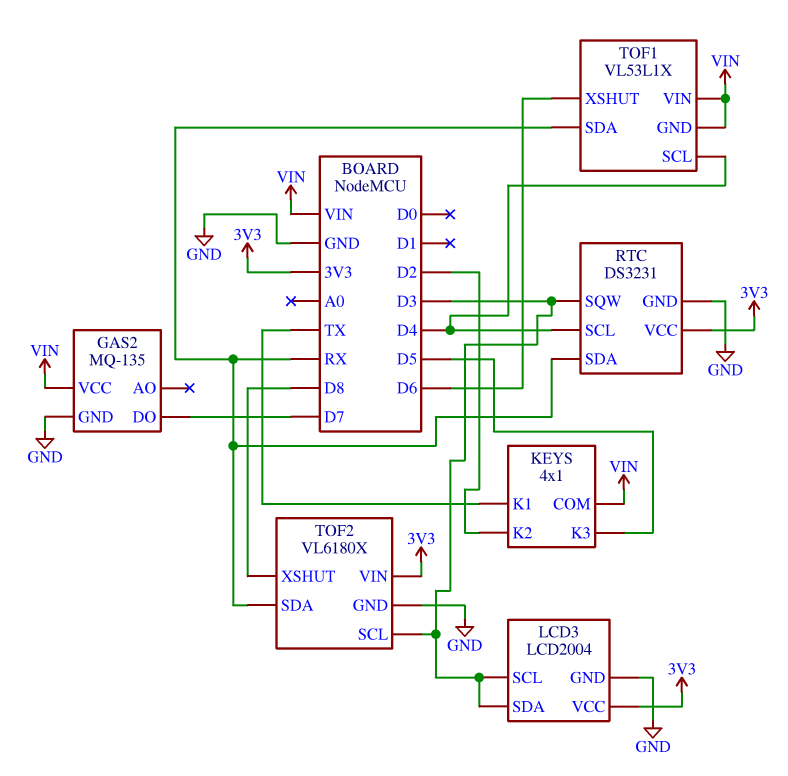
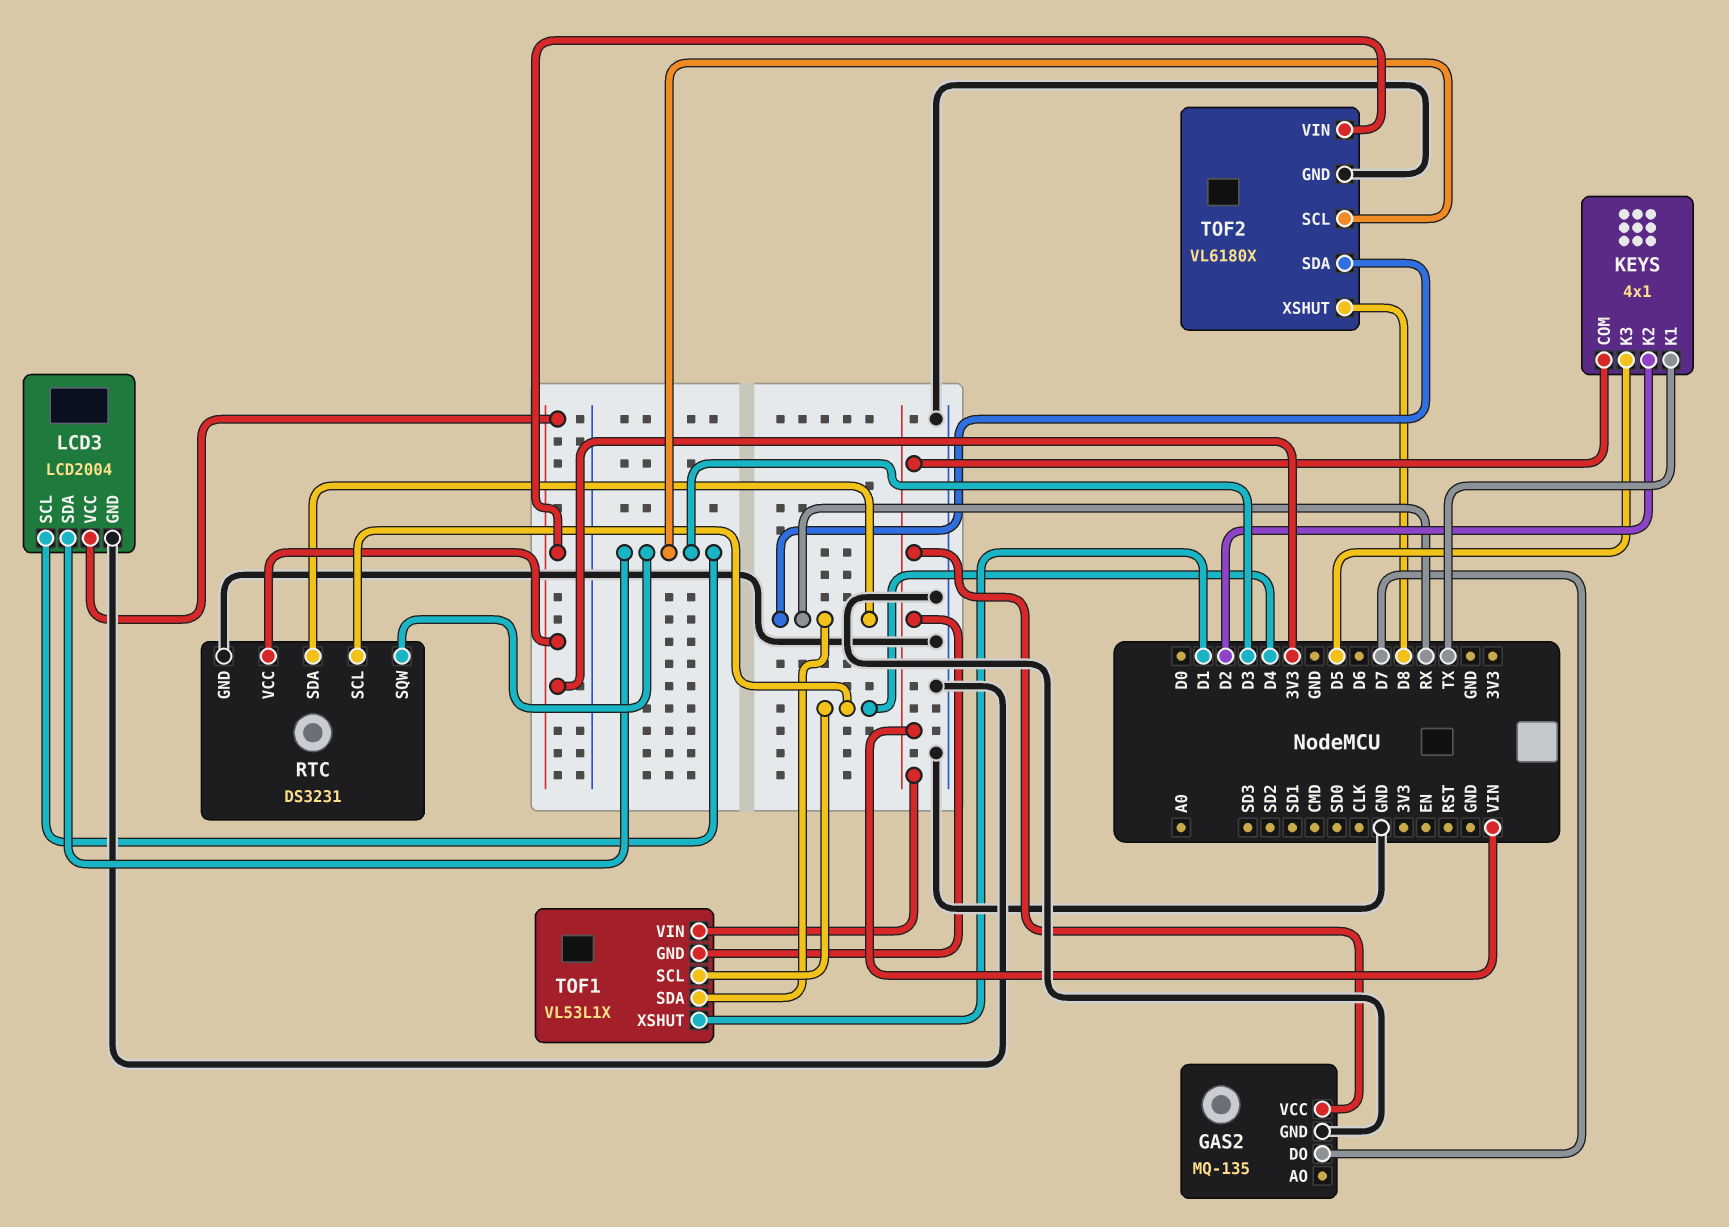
TOF1 pin XSHUT: D6 -> D1

